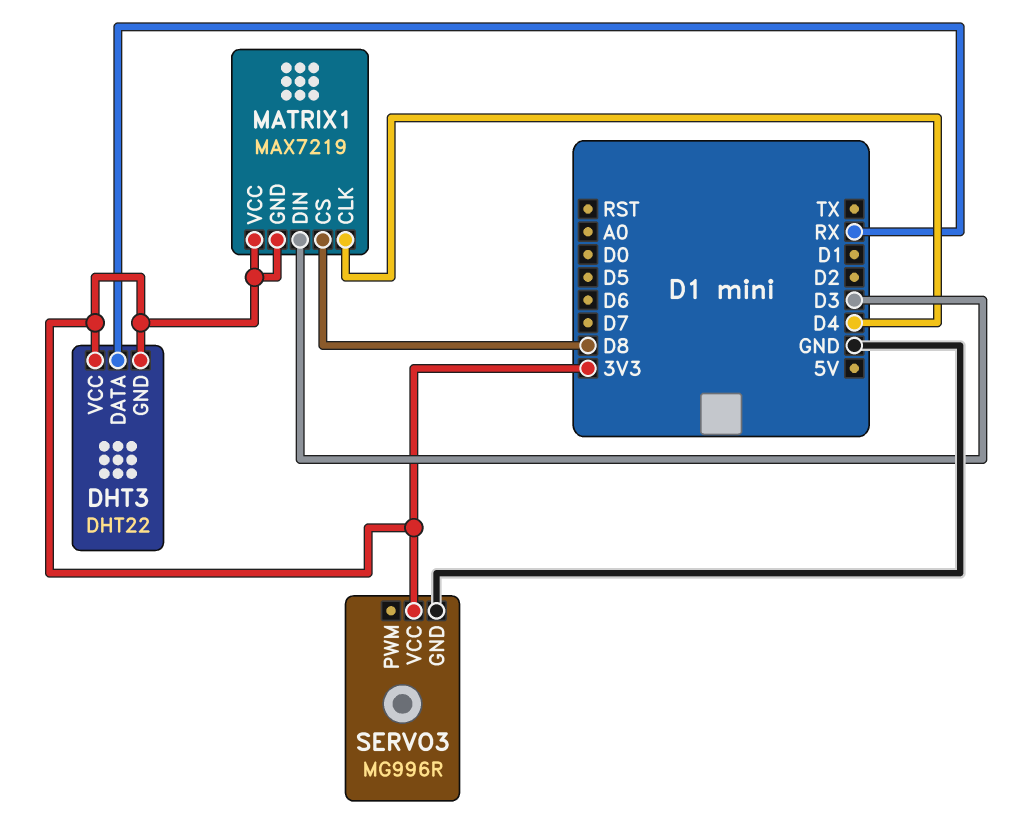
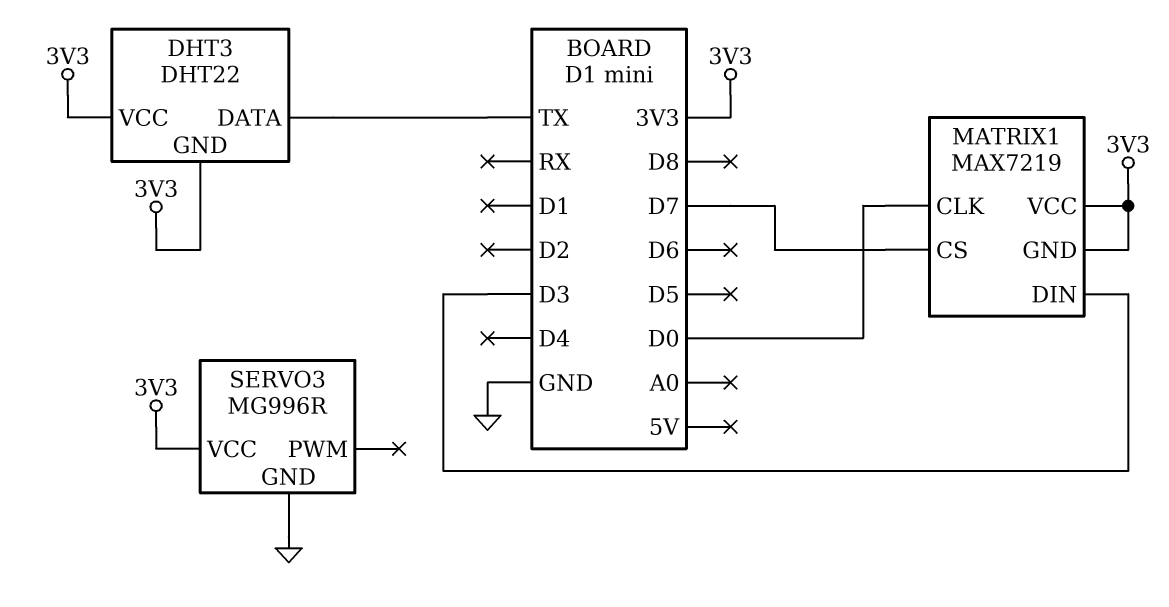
DHT3 pin DATA: RX -> TX
MATRIX1 pin CLK: D4 -> D0
MATRIX1 pin CS: D8 -> D7

